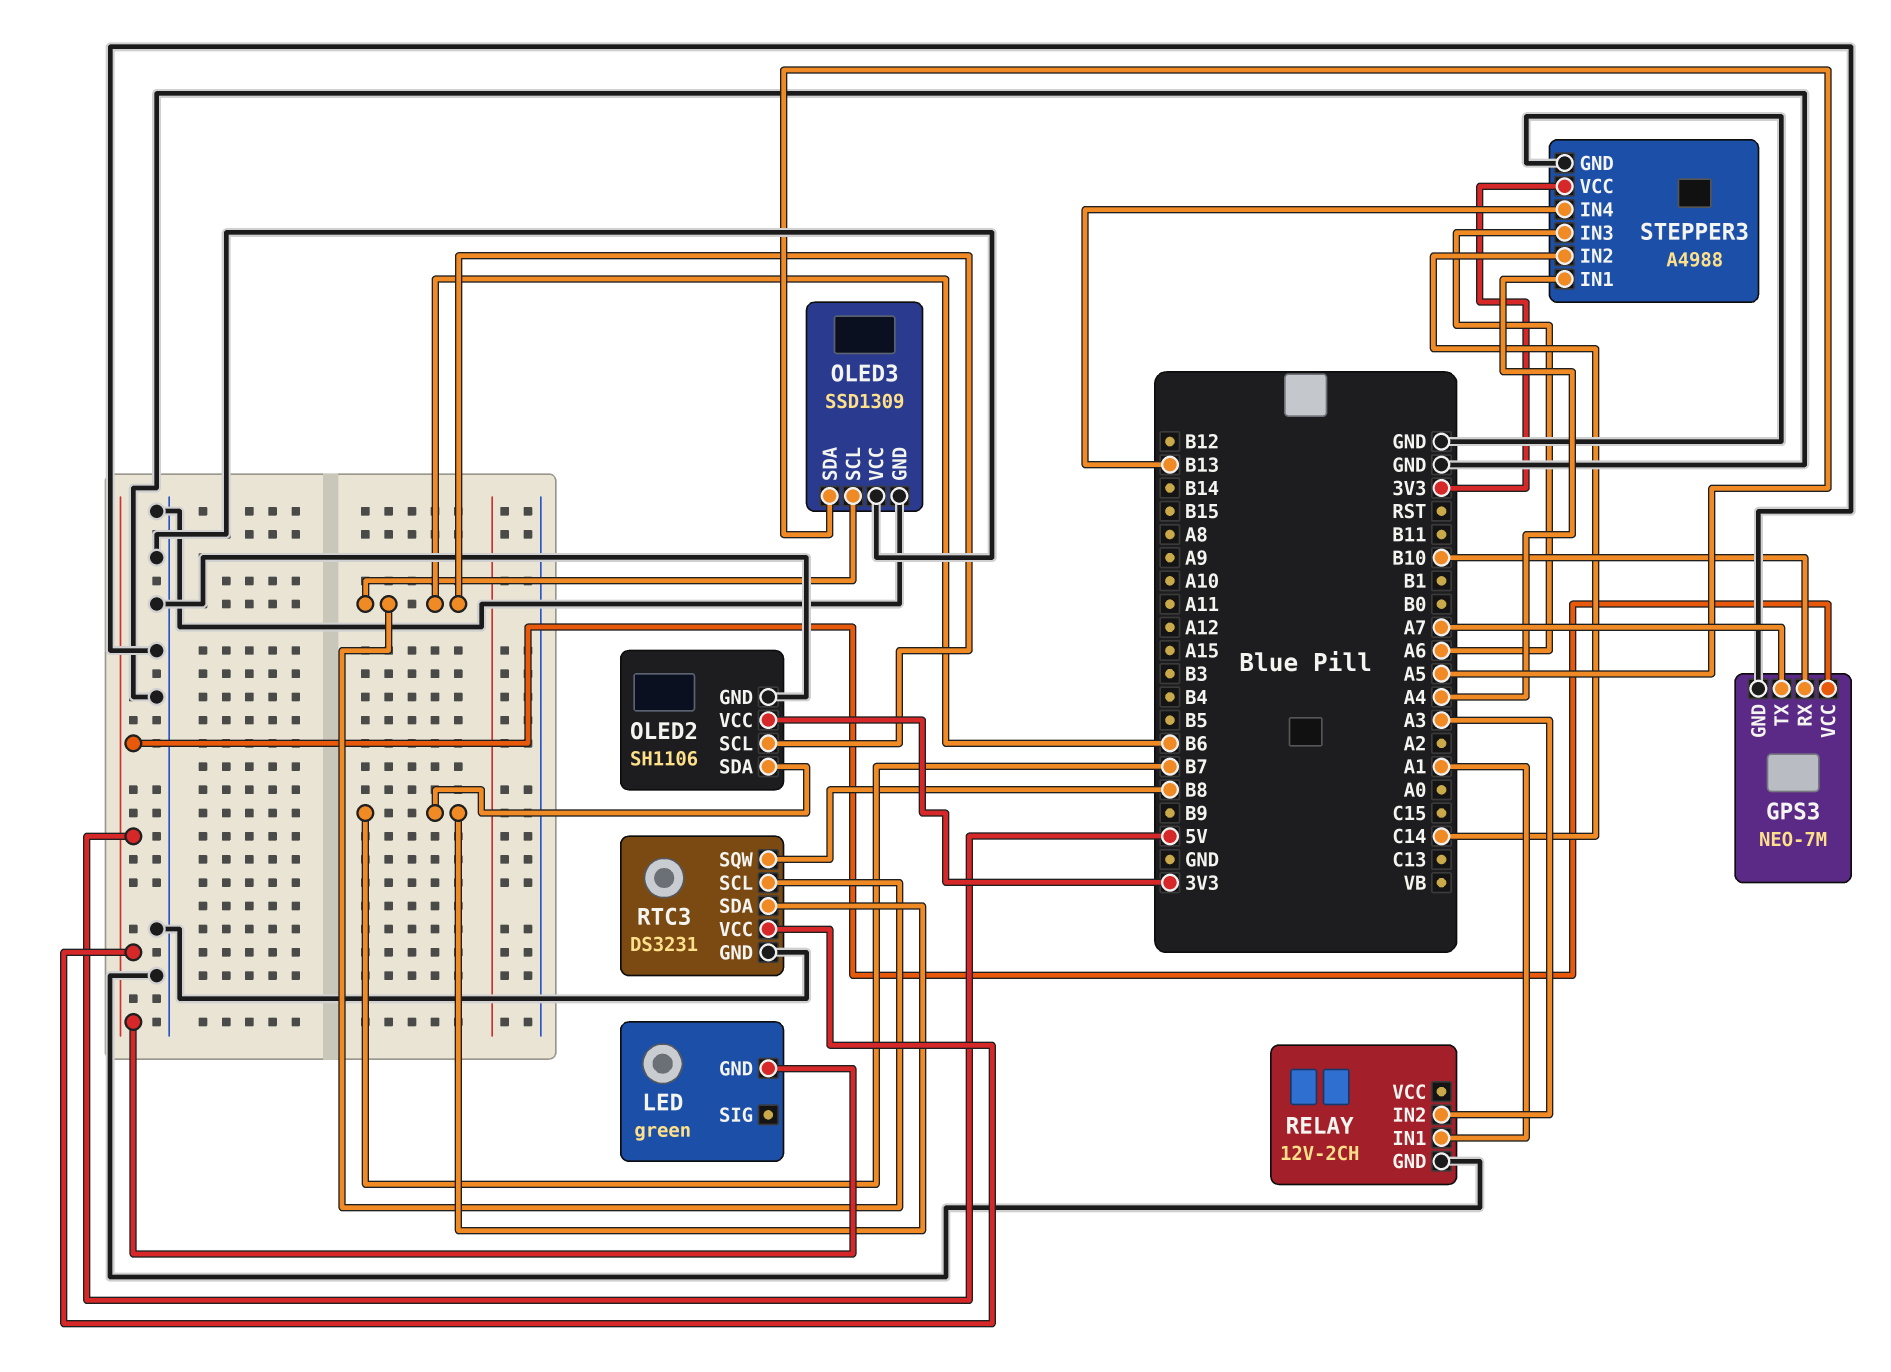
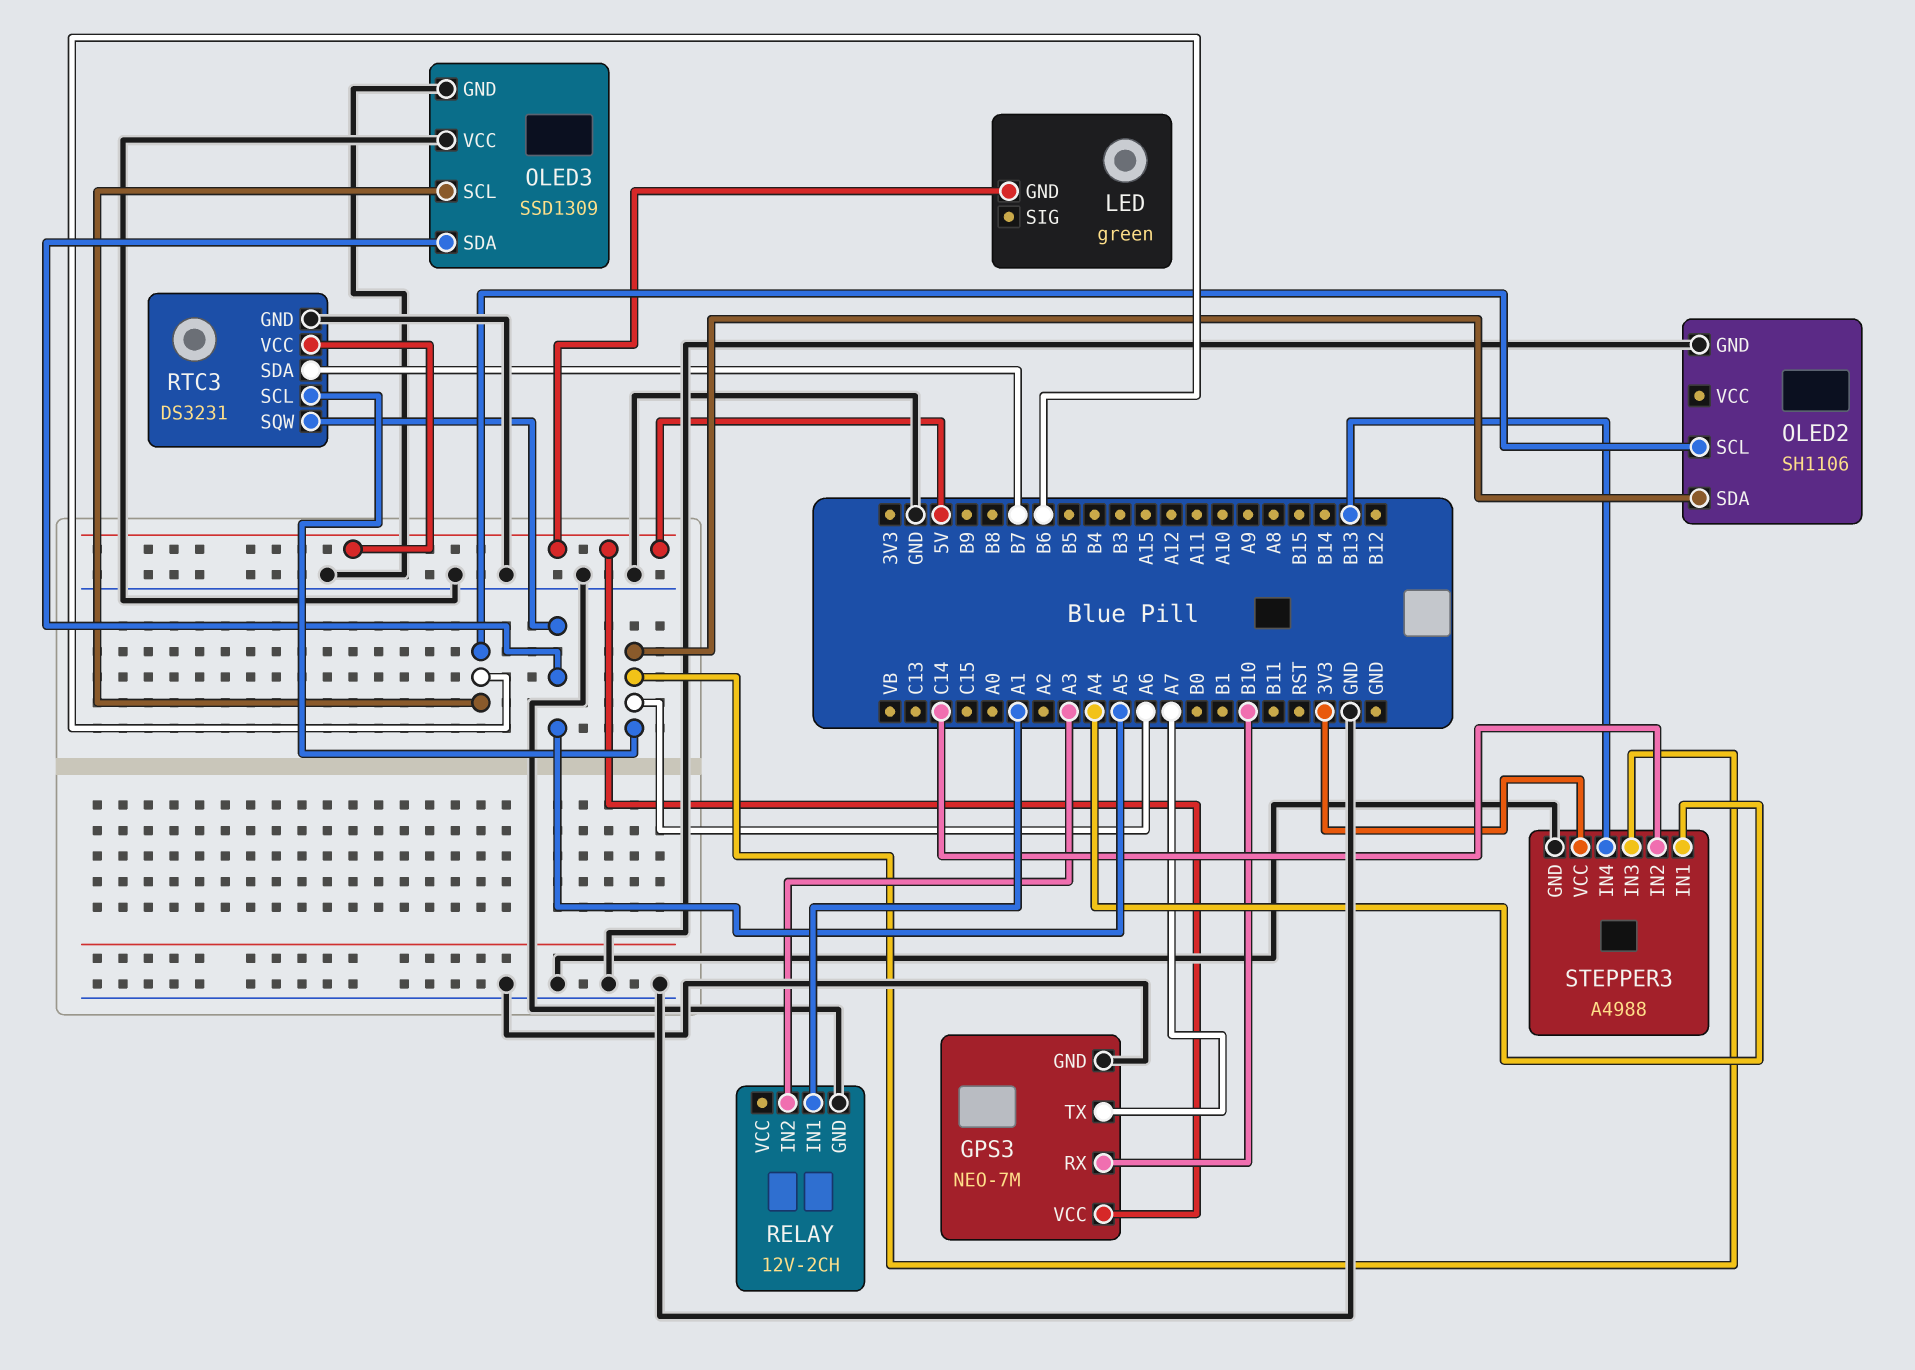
OLED2 pin SDA: B7 -> A6
OLED2 pin VCC: 3V3 -> none
RTC3 pin SCL: B6 -> A6
RTC3 pin SQW: B8 -> A5

